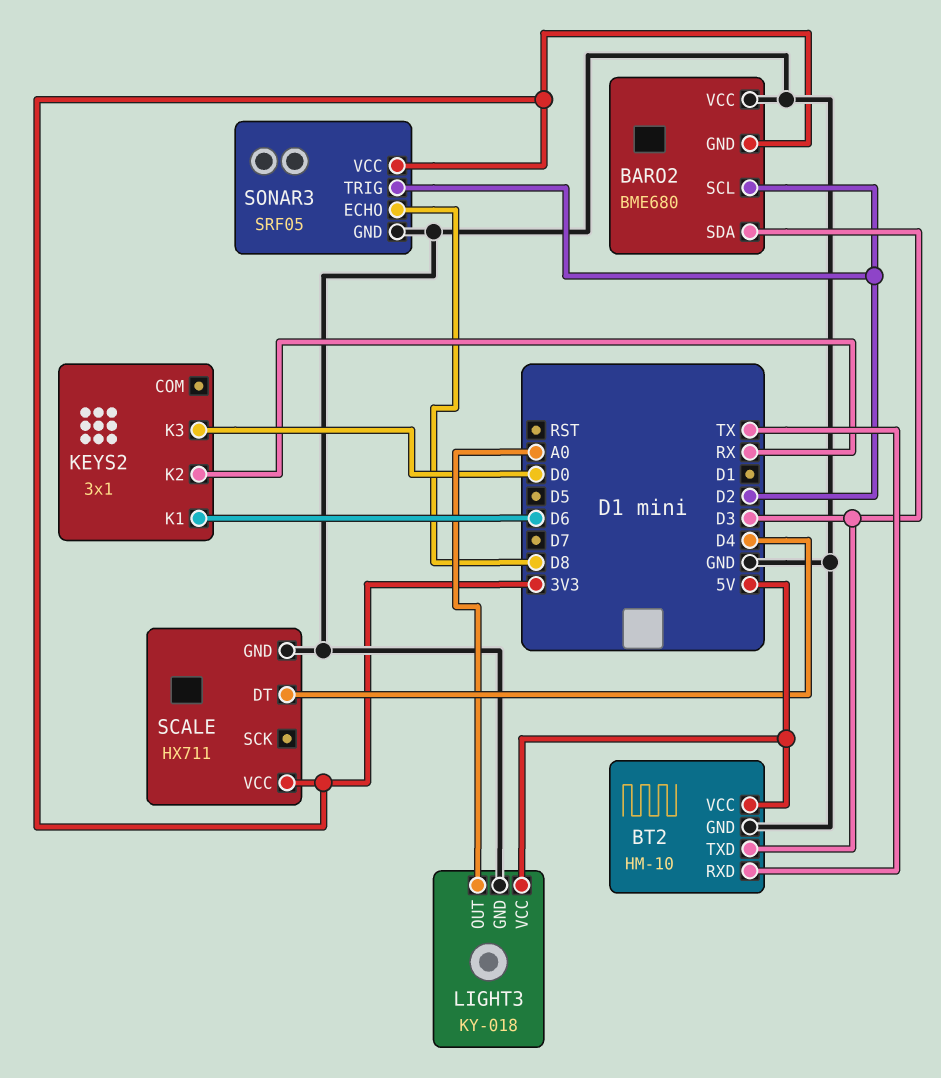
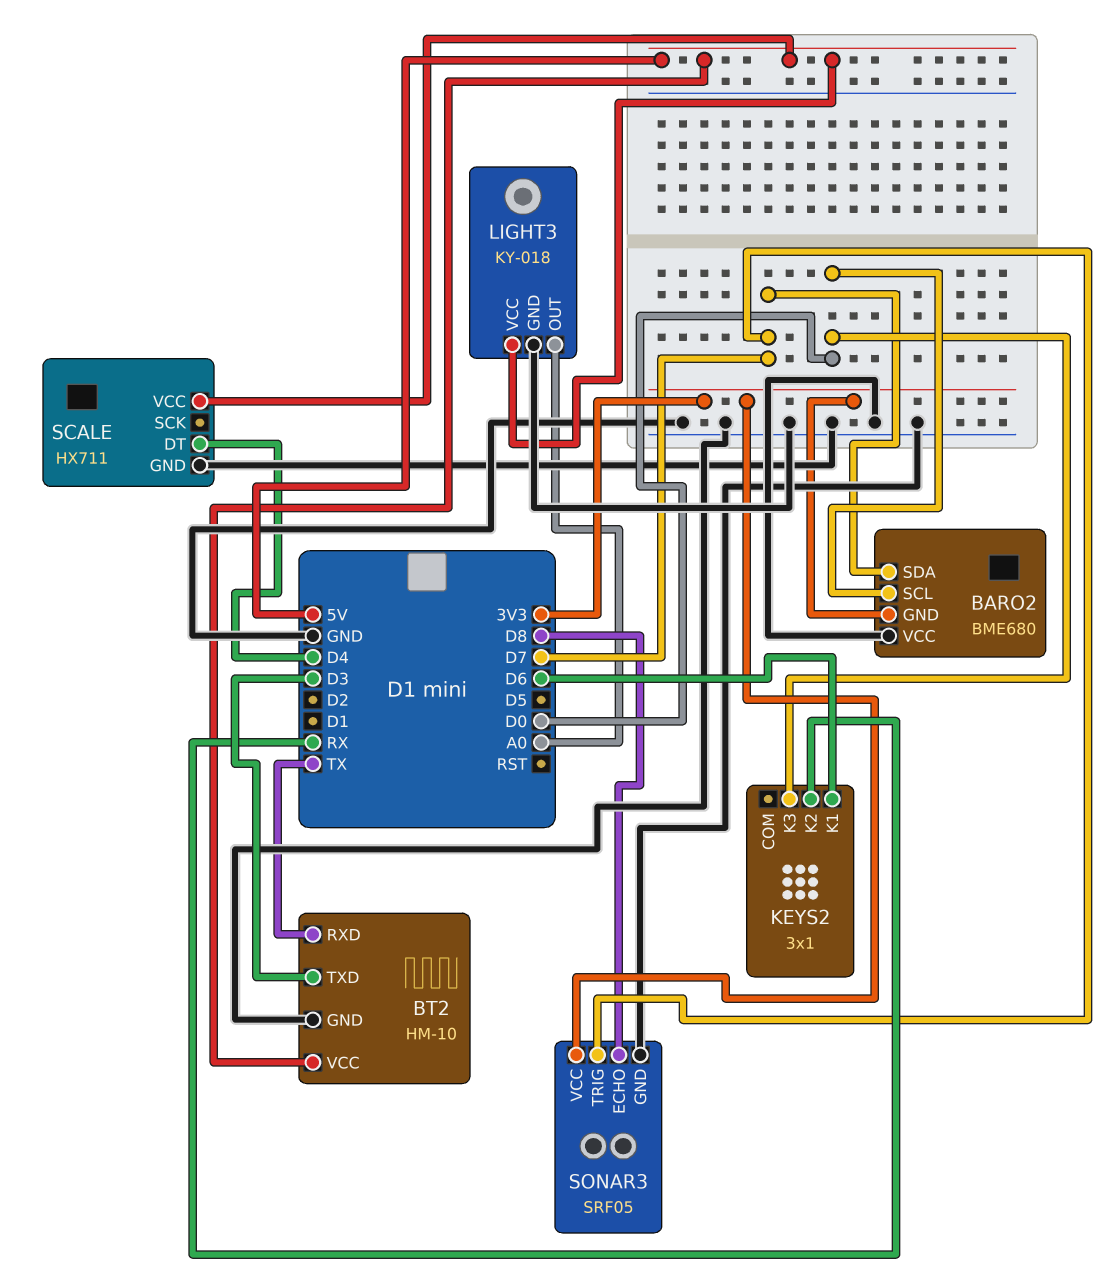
BARO2 pin SCL: D2 -> D0
BARO2 pin SDA: D3 -> D7
SCALE pin VCC: 3V3 -> 5V
SONAR3 pin TRIG: D2 -> D7

